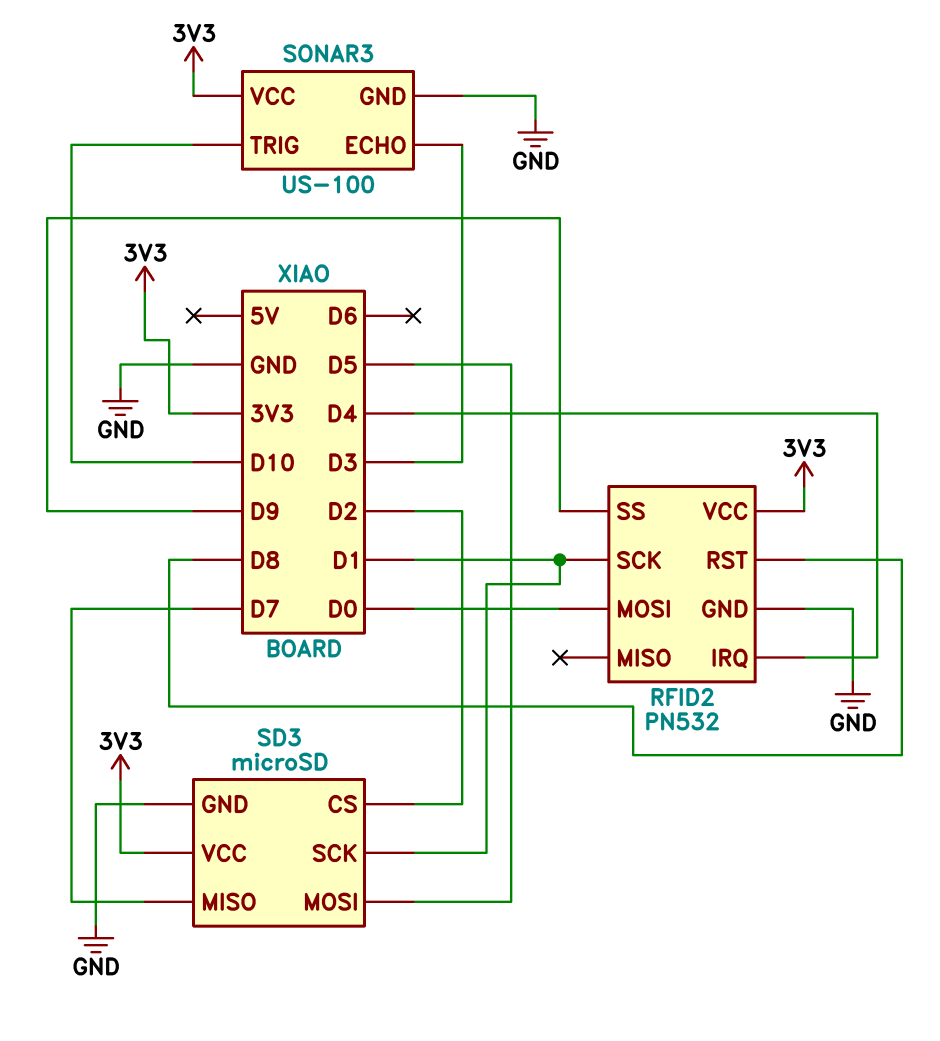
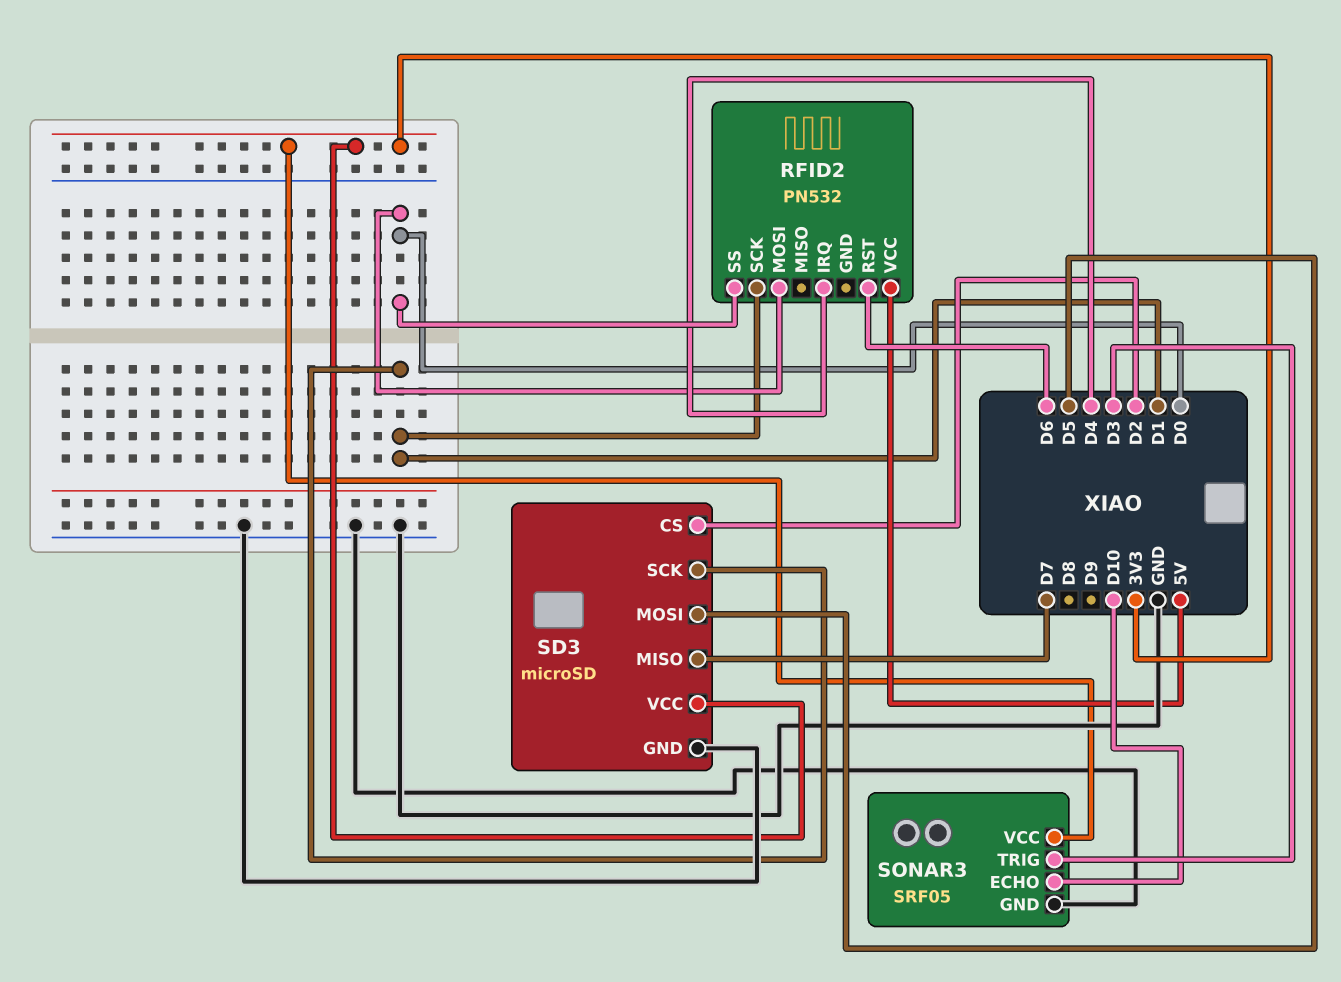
RFID2 pin GND: GND -> none
RFID2 pin RST: D8 -> D6
RFID2 pin SS: D9 -> D0
RFID2 pin VCC: 3V3 -> 5V
SONAR3: US-100 -> SRF05
SONAR3 pin ECHO: D3 -> D10
SONAR3 pin TRIG: D10 -> D3

